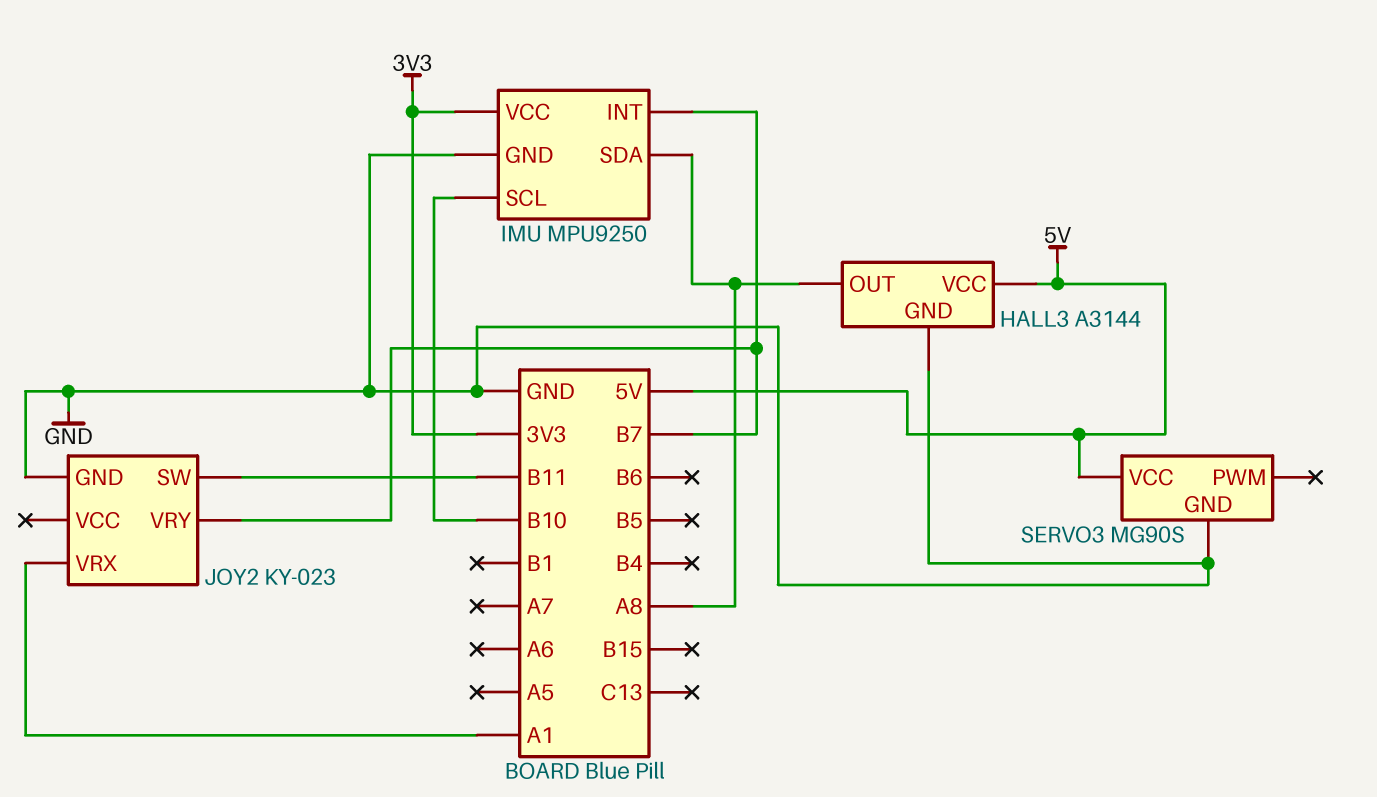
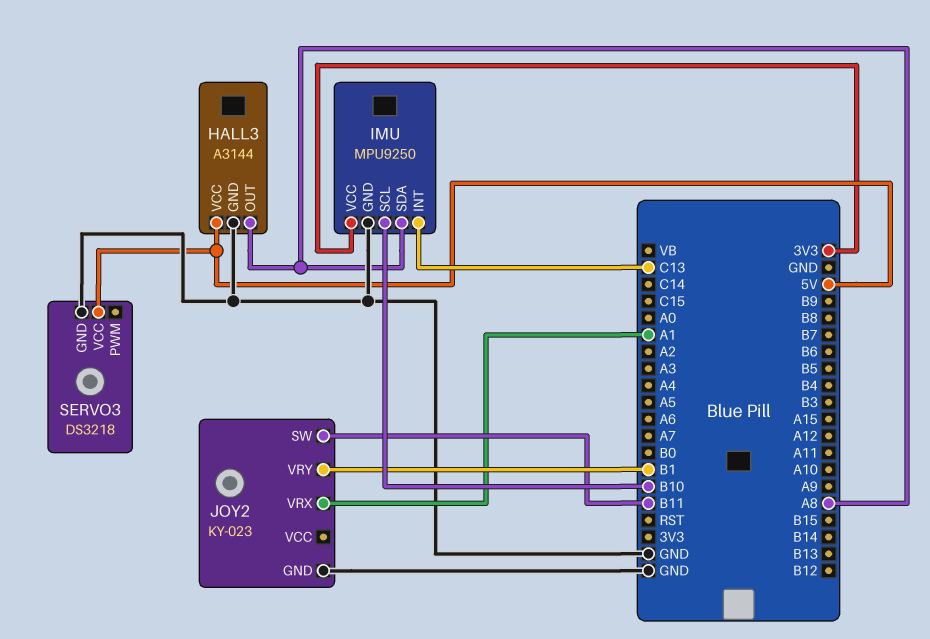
IMU pin INT: B7 -> C13
JOY2 pin VRY: B7 -> B1
SERVO3: MG90S -> DS3218

